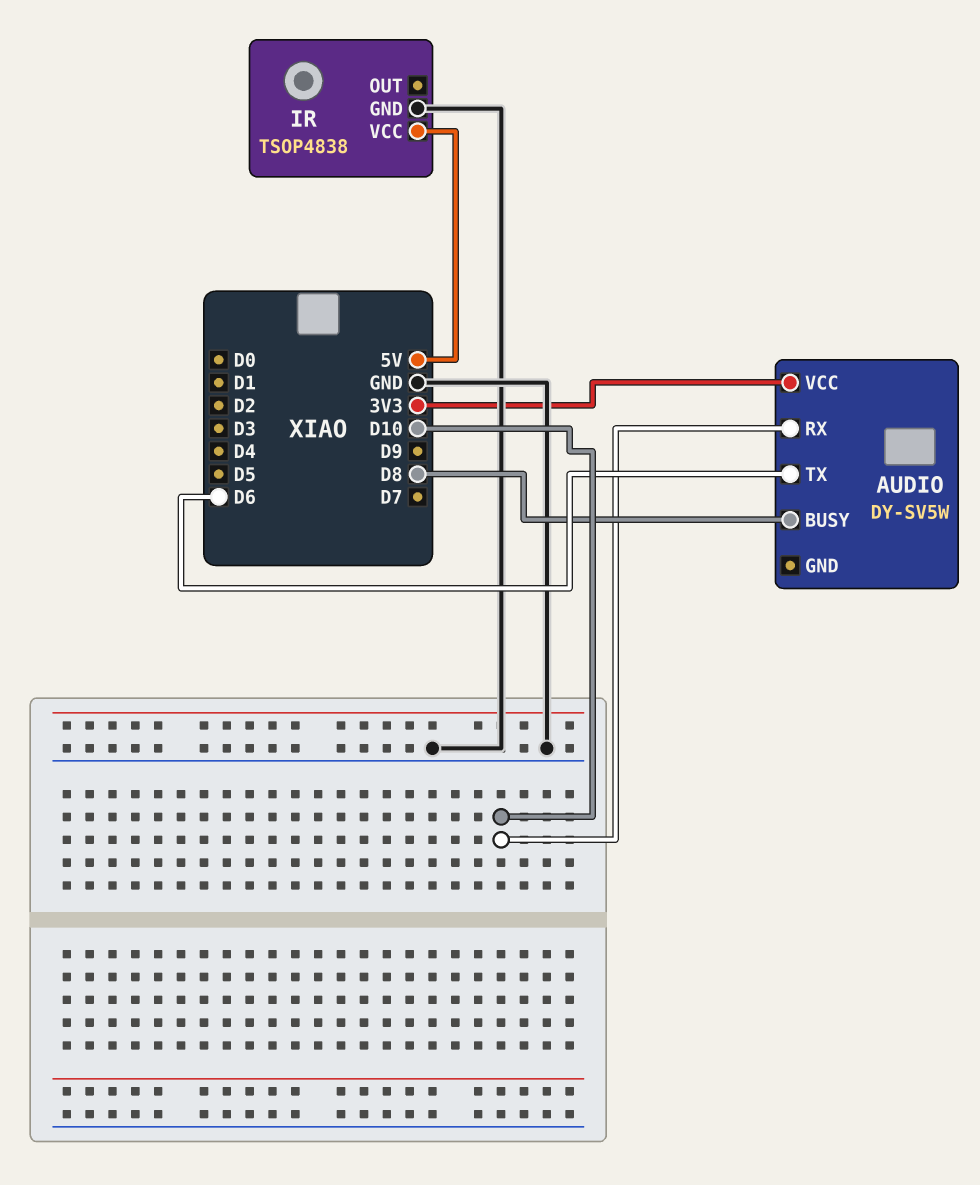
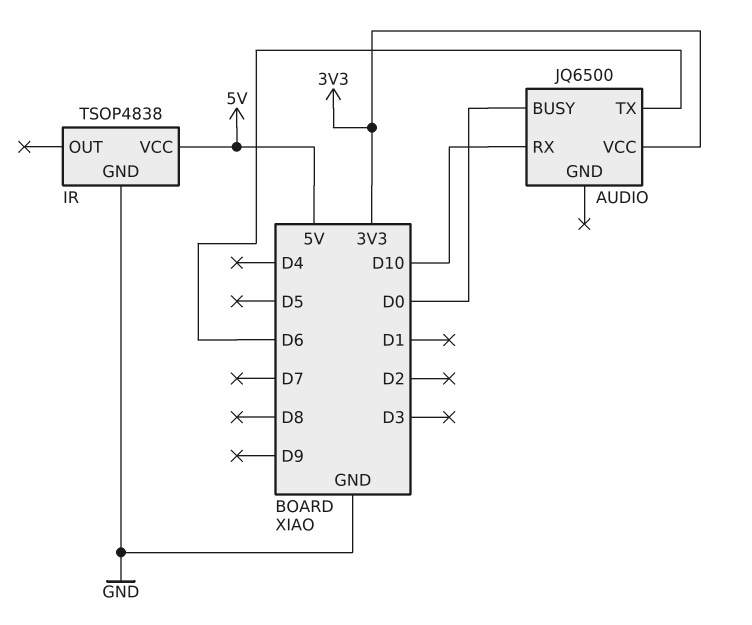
AUDIO: DY-SV5W -> JQ6500
AUDIO pin BUSY: D8 -> D0

